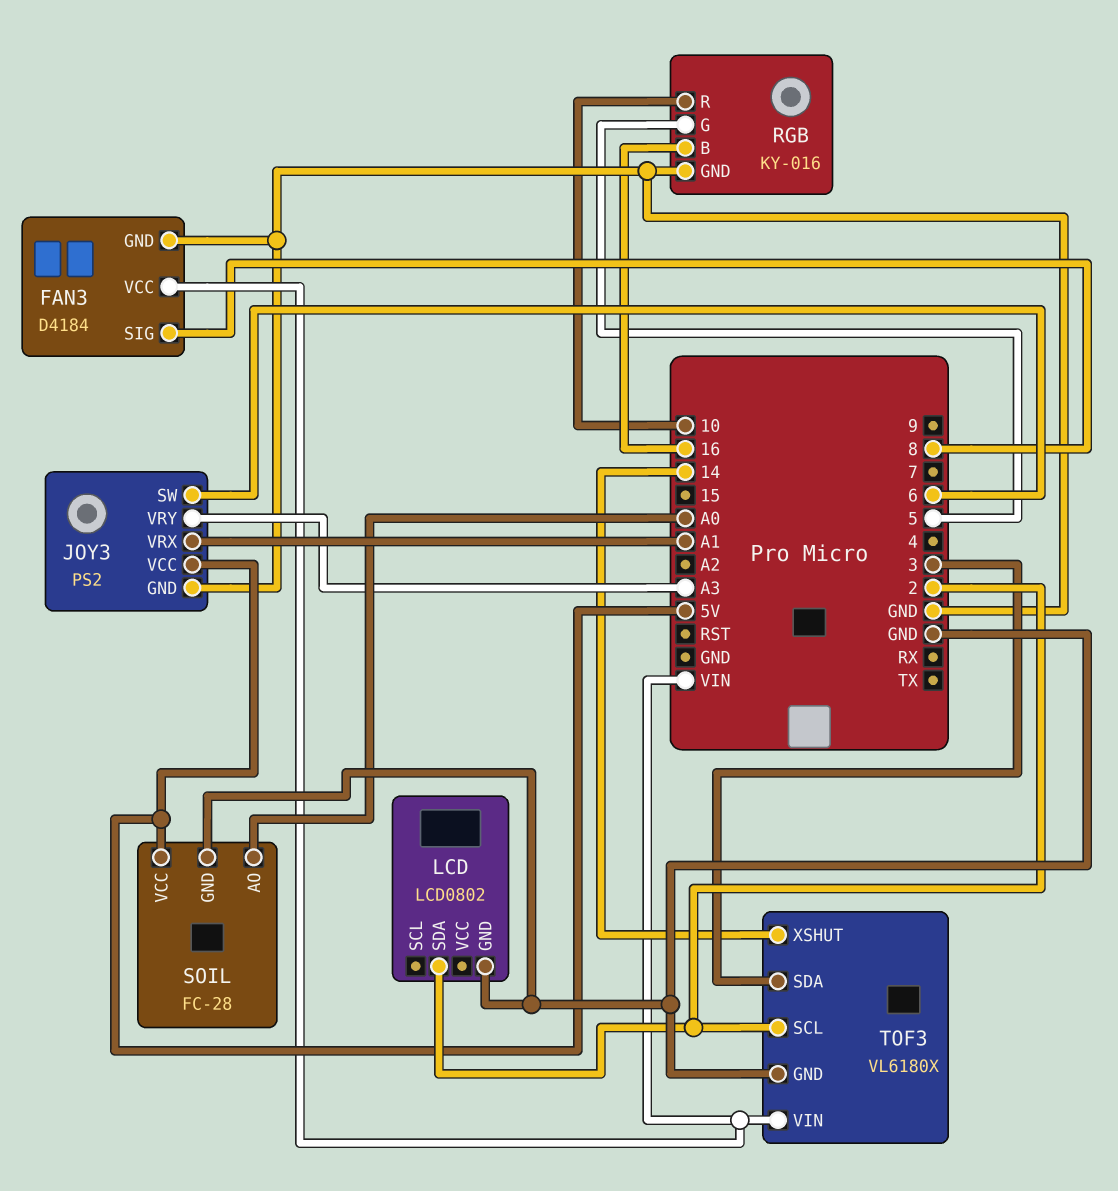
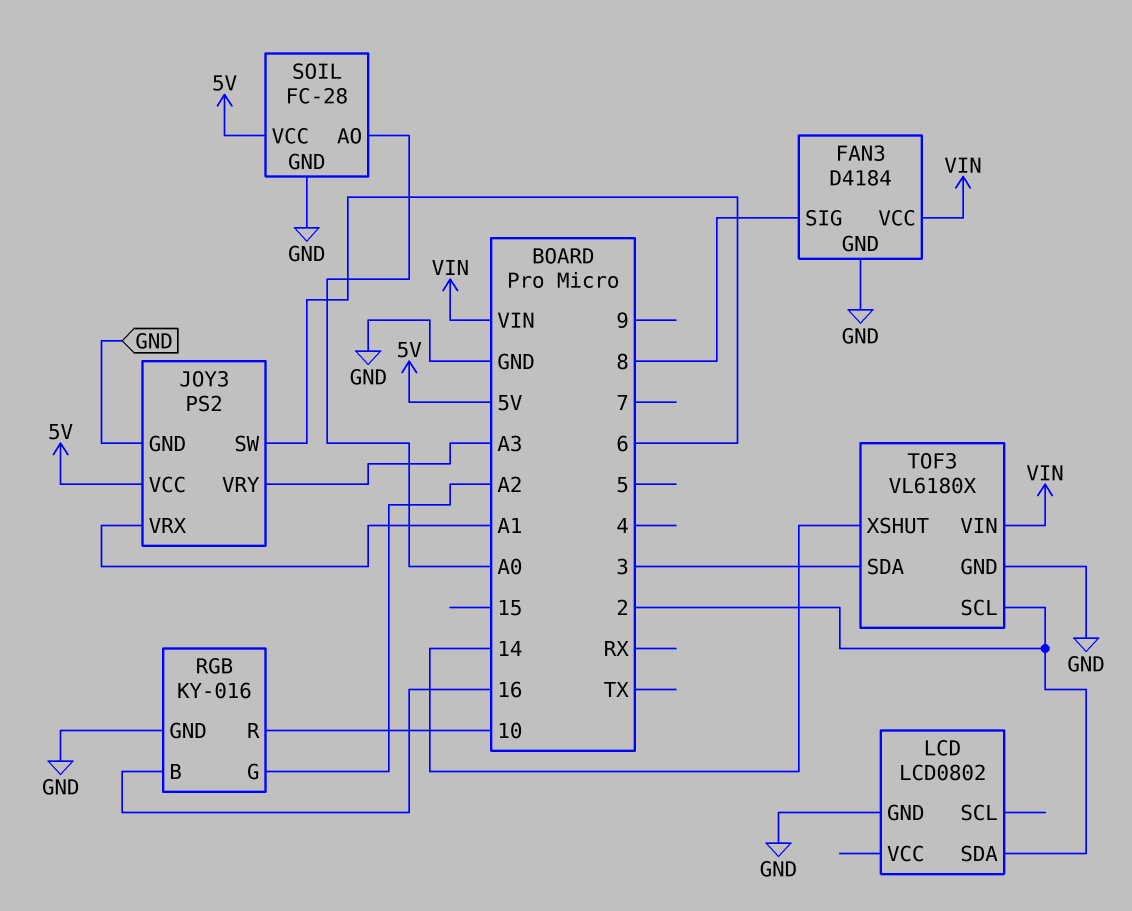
RGB pin G: 5 -> A2

